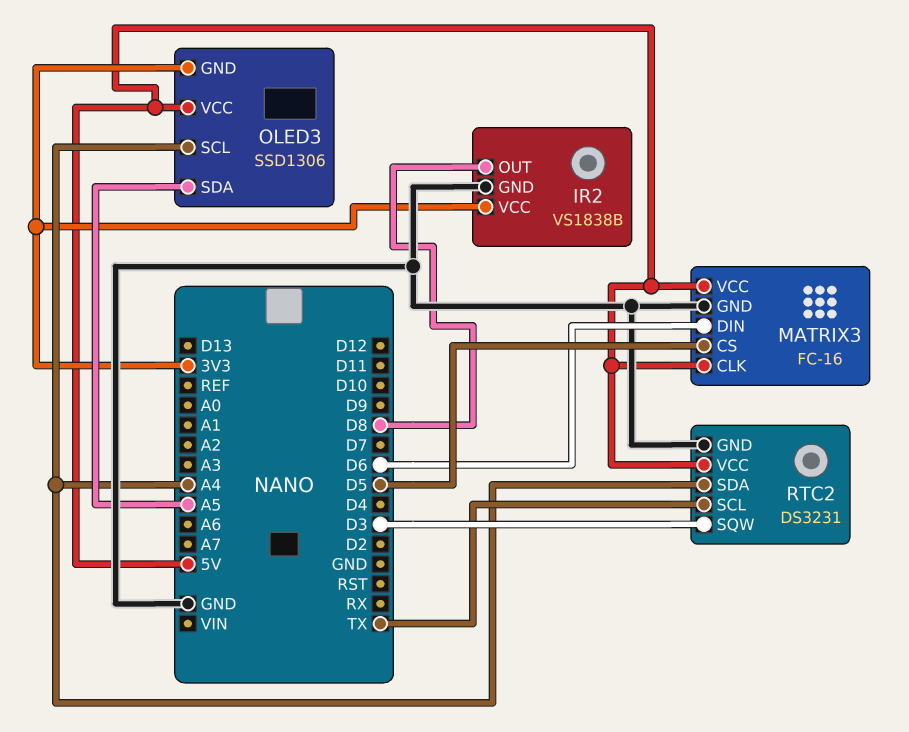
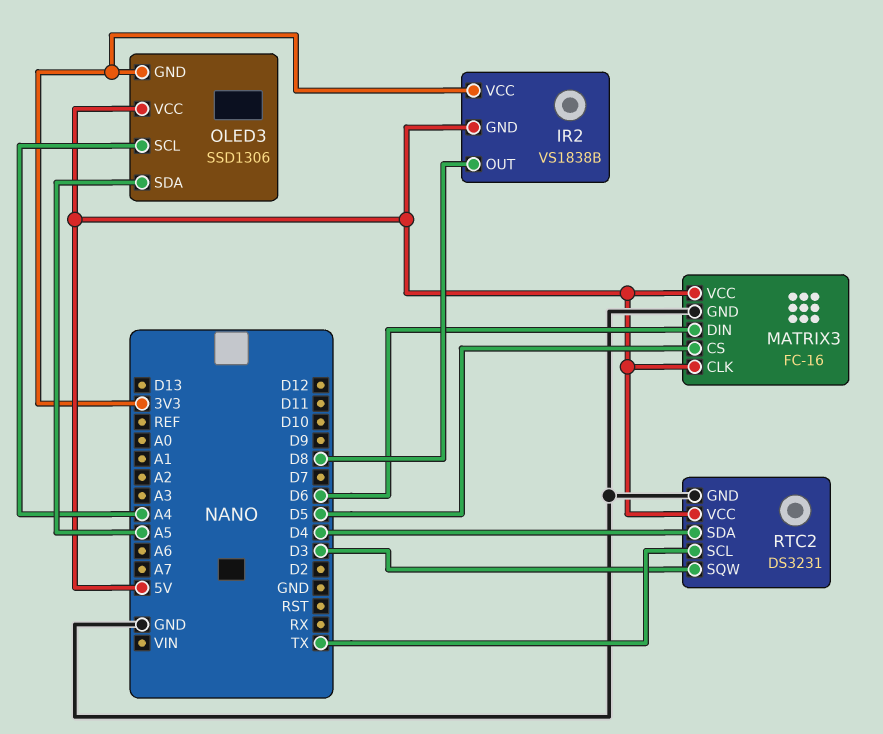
IR2 pin GND: GND -> 5V
RTC2 pin SDA: A4 -> D4

